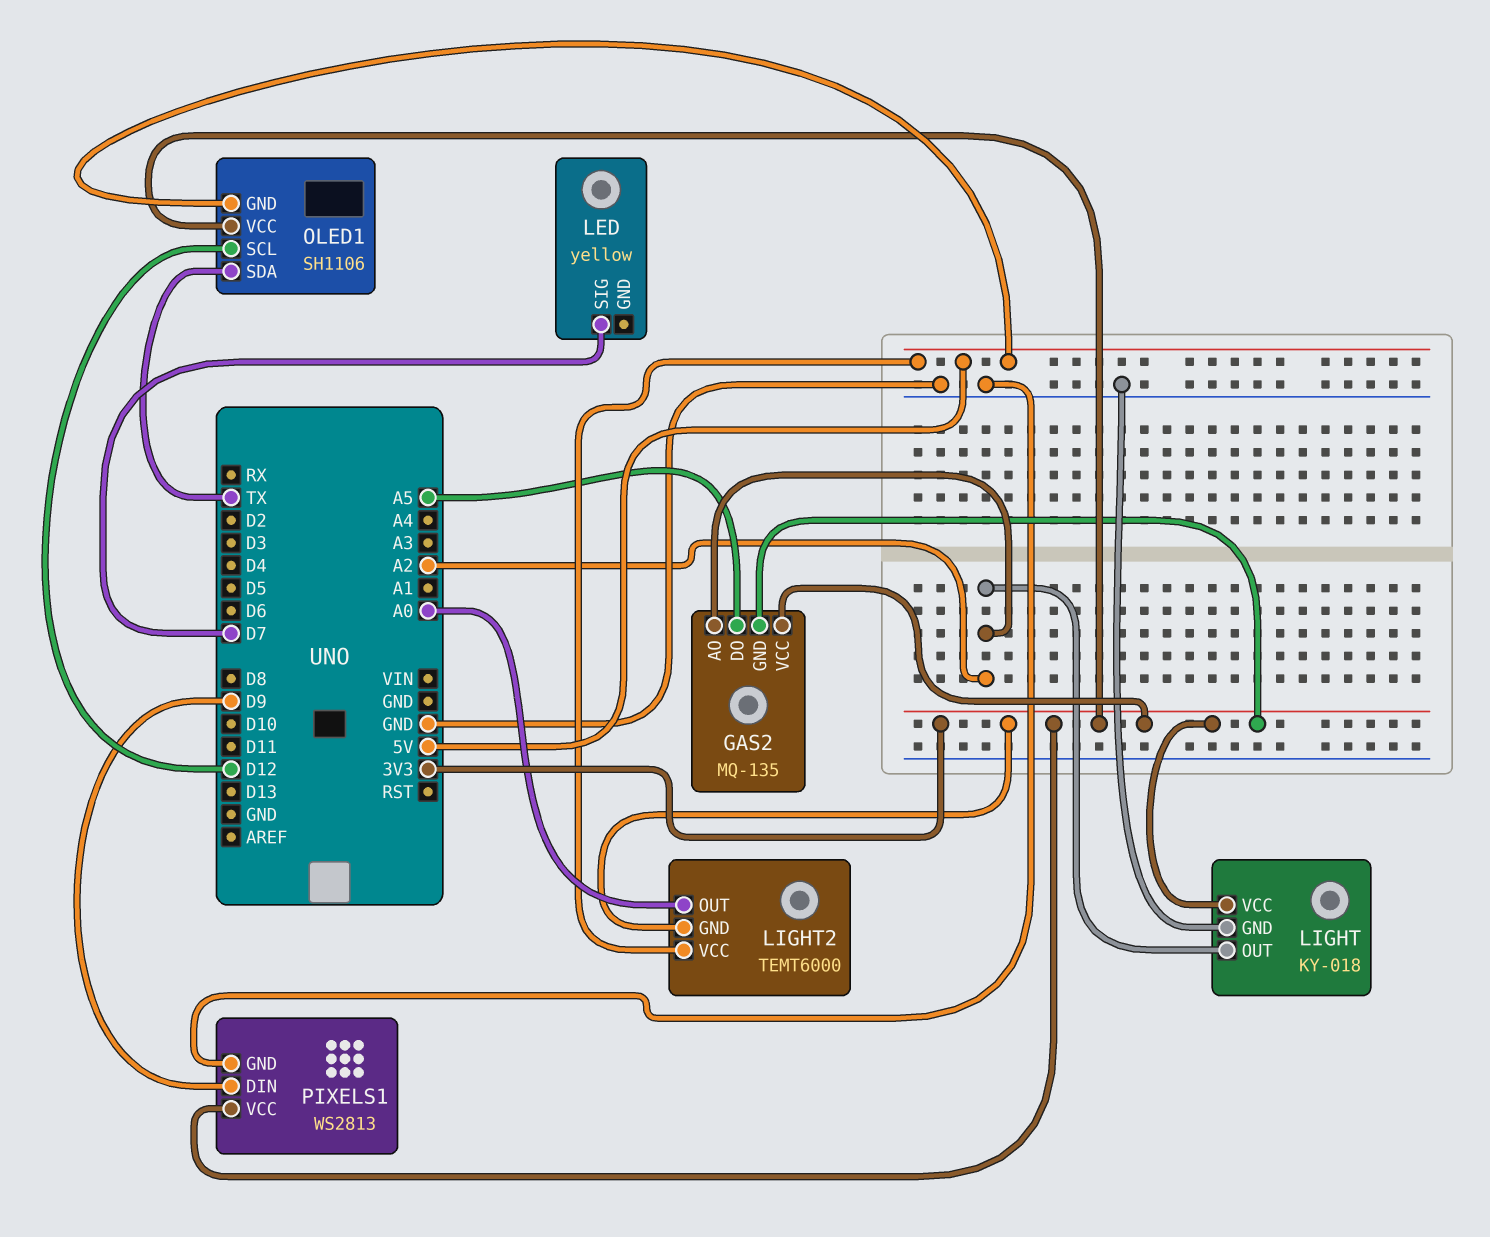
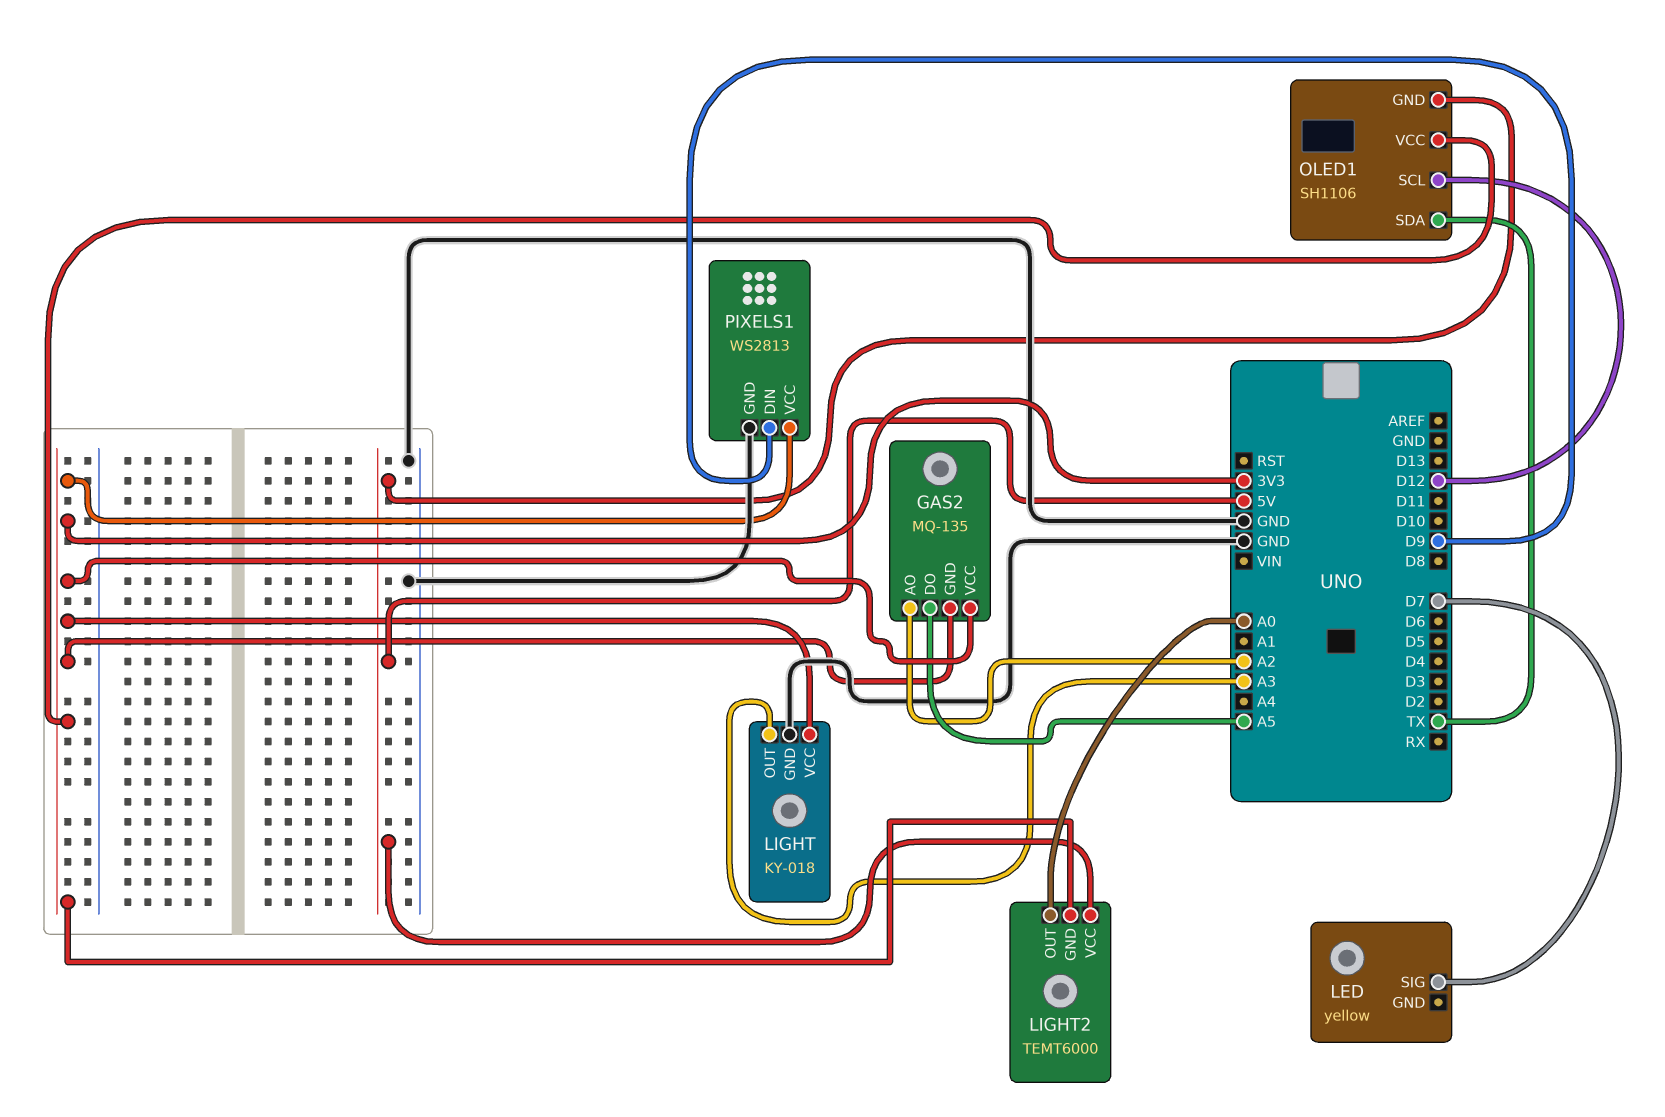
LIGHT pin OUT: A2 -> A3

